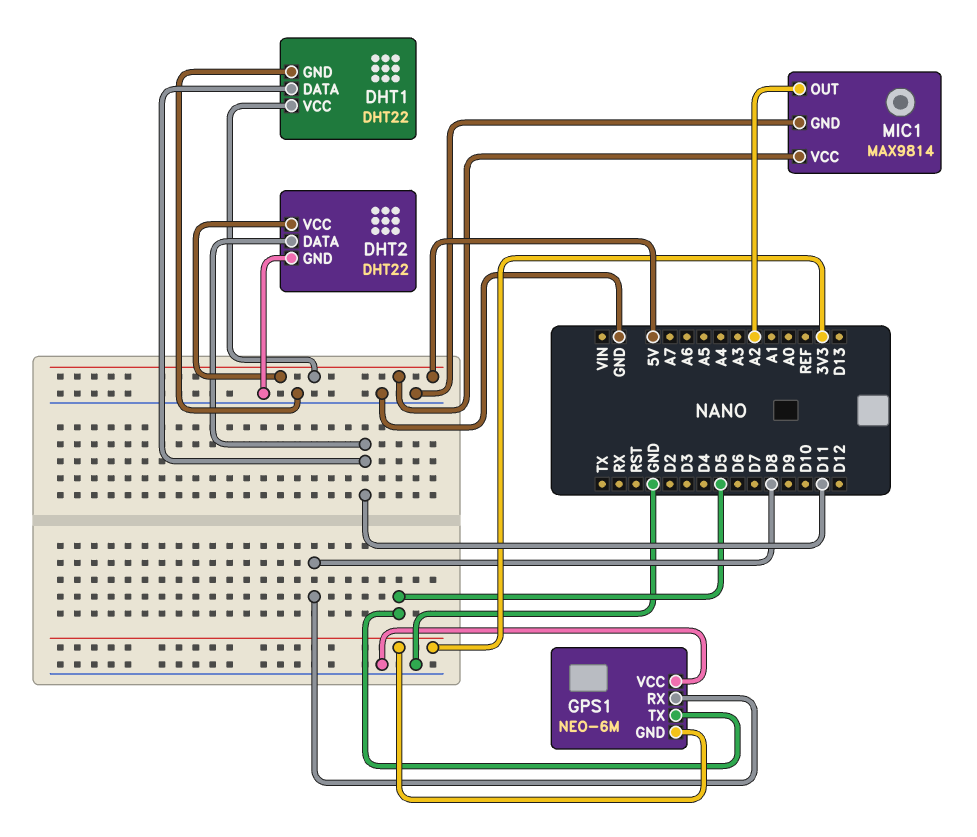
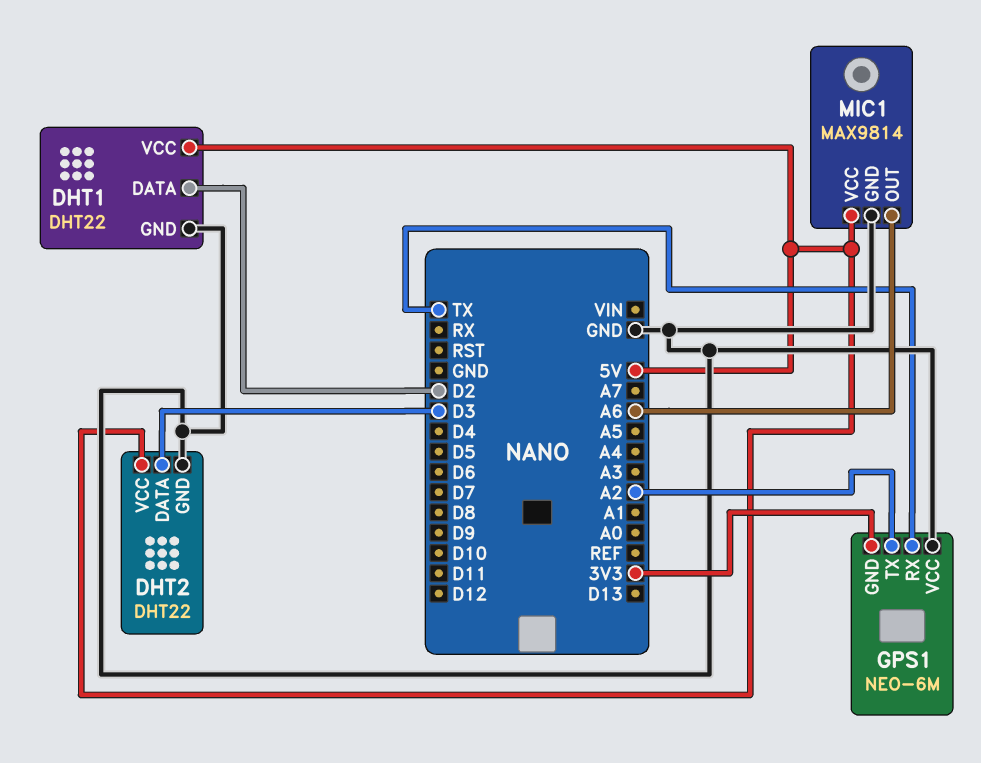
DHT1 pin DATA: D11 -> D2
DHT2 pin DATA: D11 -> D3
GPS1 pin RX: D8 -> TX
GPS1 pin TX: D5 -> A2
MIC1 pin OUT: A2 -> A6

